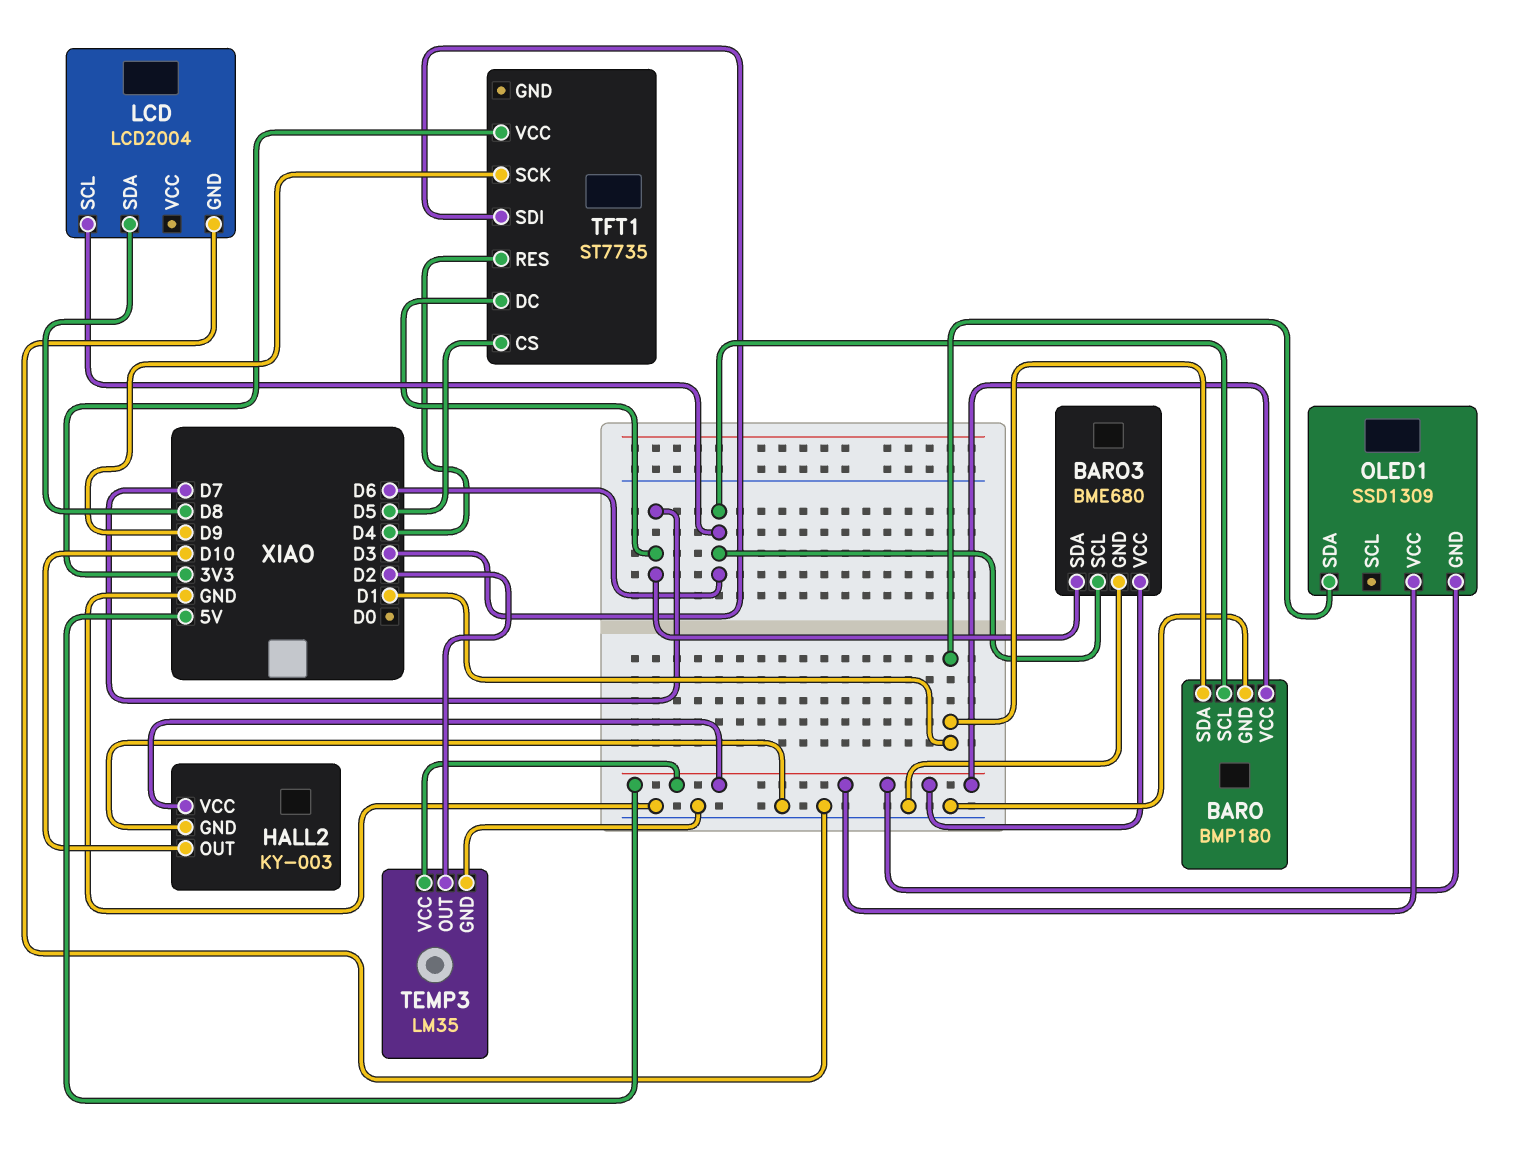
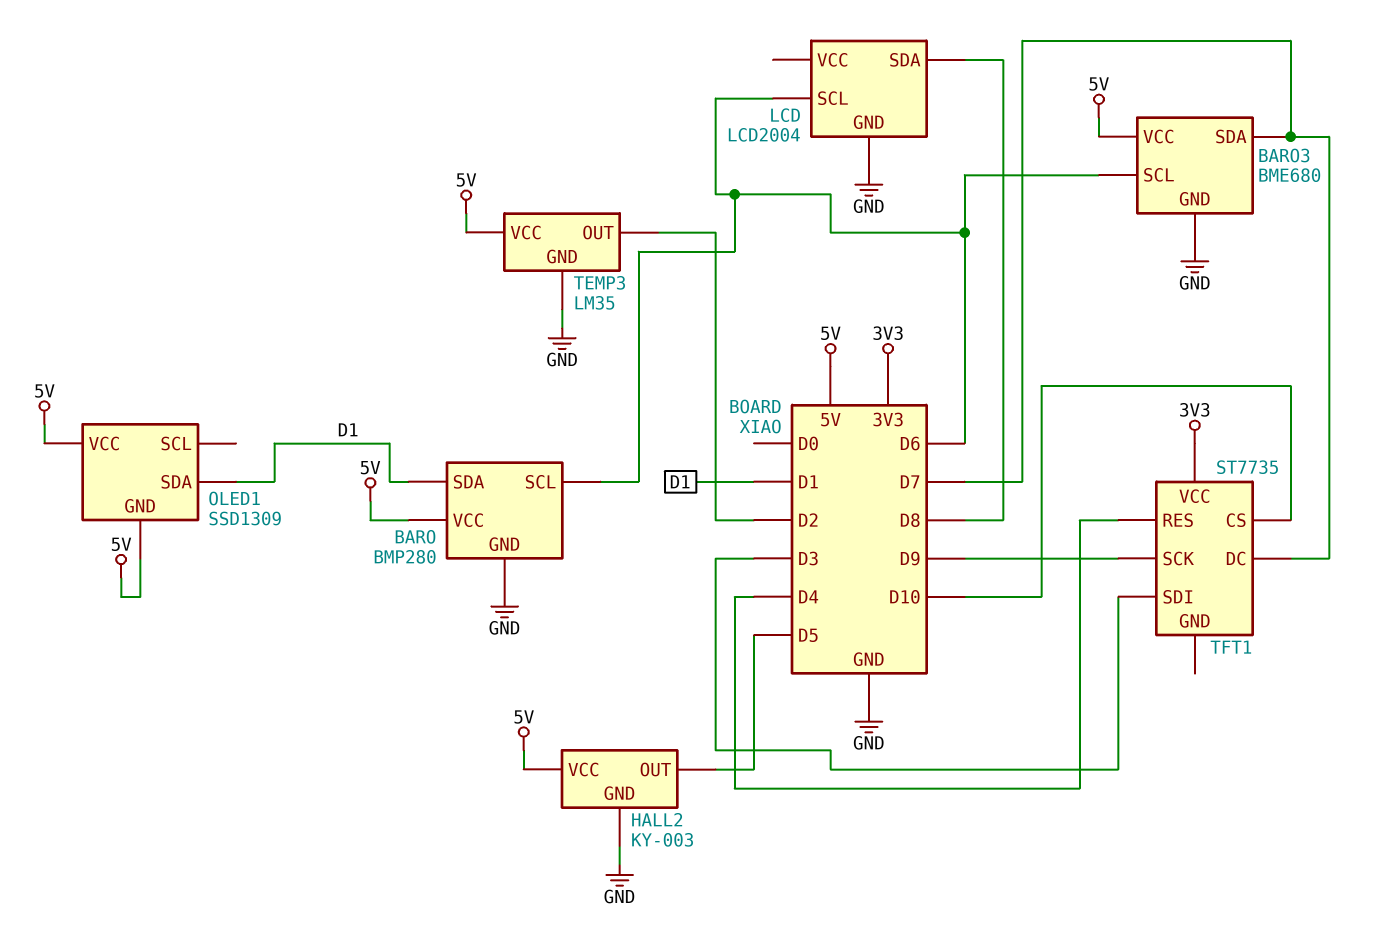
BARO: BMP180 -> BMP280
HALL2 pin OUT: D10 -> D5
TFT1 pin CS: D5 -> D10

